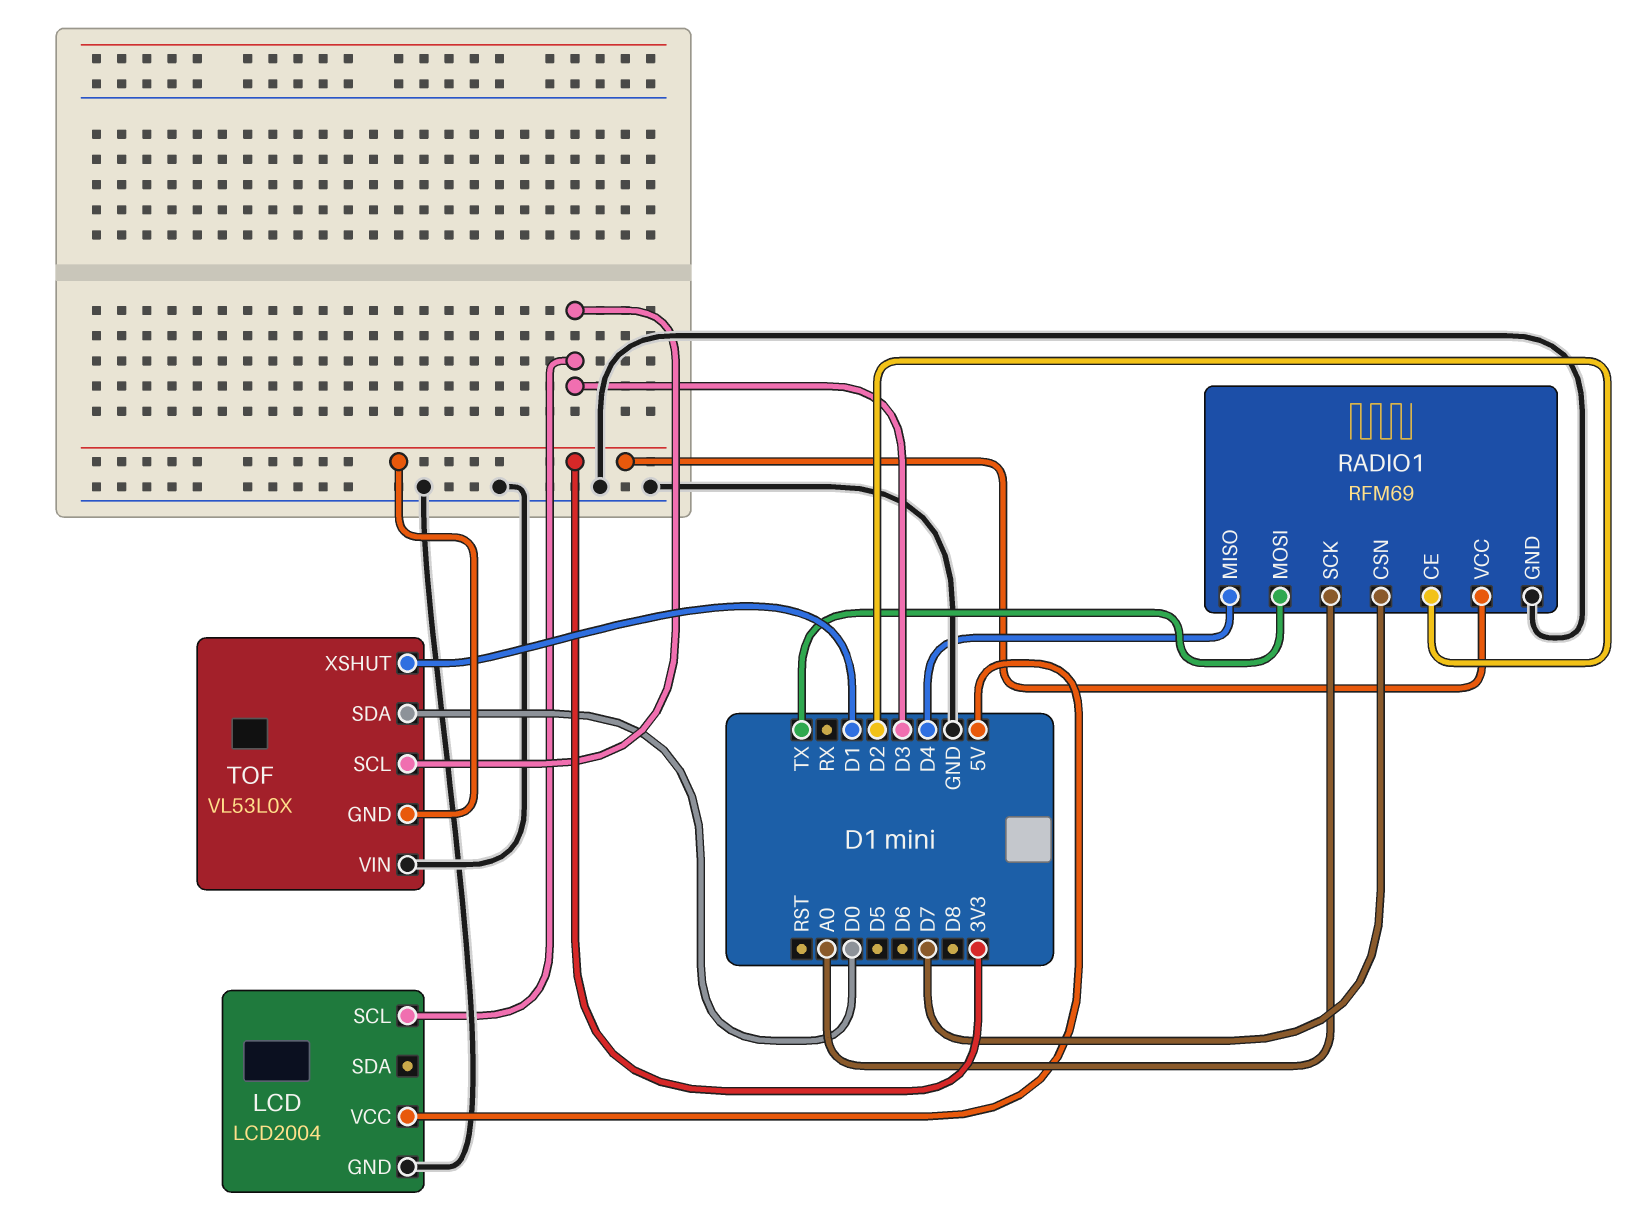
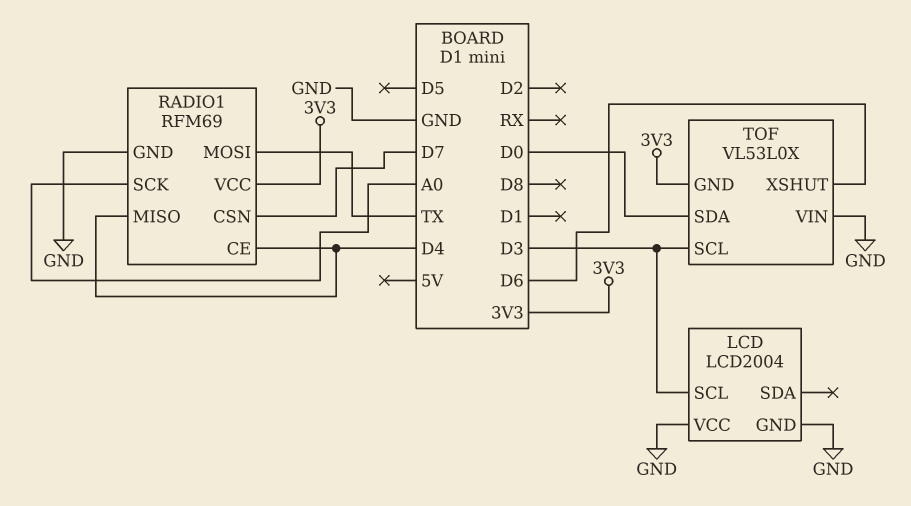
LCD pin VCC: 5V -> GND
RADIO1 pin CE: D2 -> D4
TOF pin XSHUT: D1 -> D6

